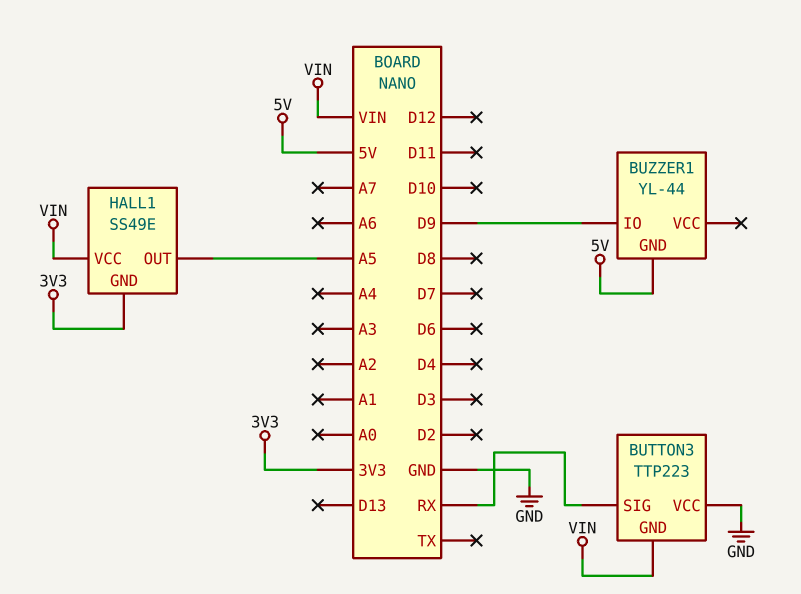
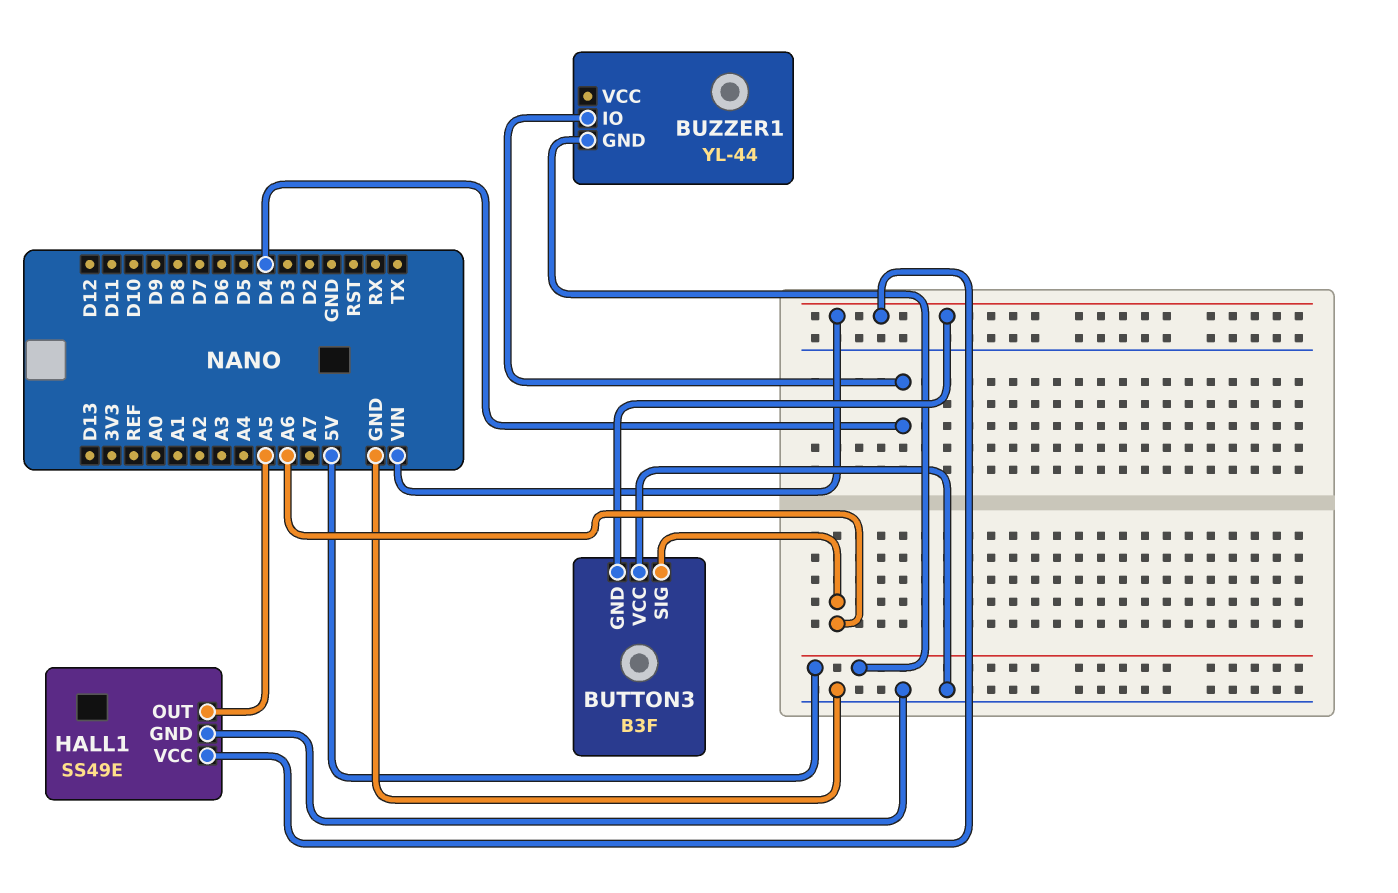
BUTTON3: TTP223 -> B3F
BUTTON3 pin SIG: RX -> A6
BUZZER1 pin IO: D9 -> D4
HALL1 pin GND: 3V3 -> GND

